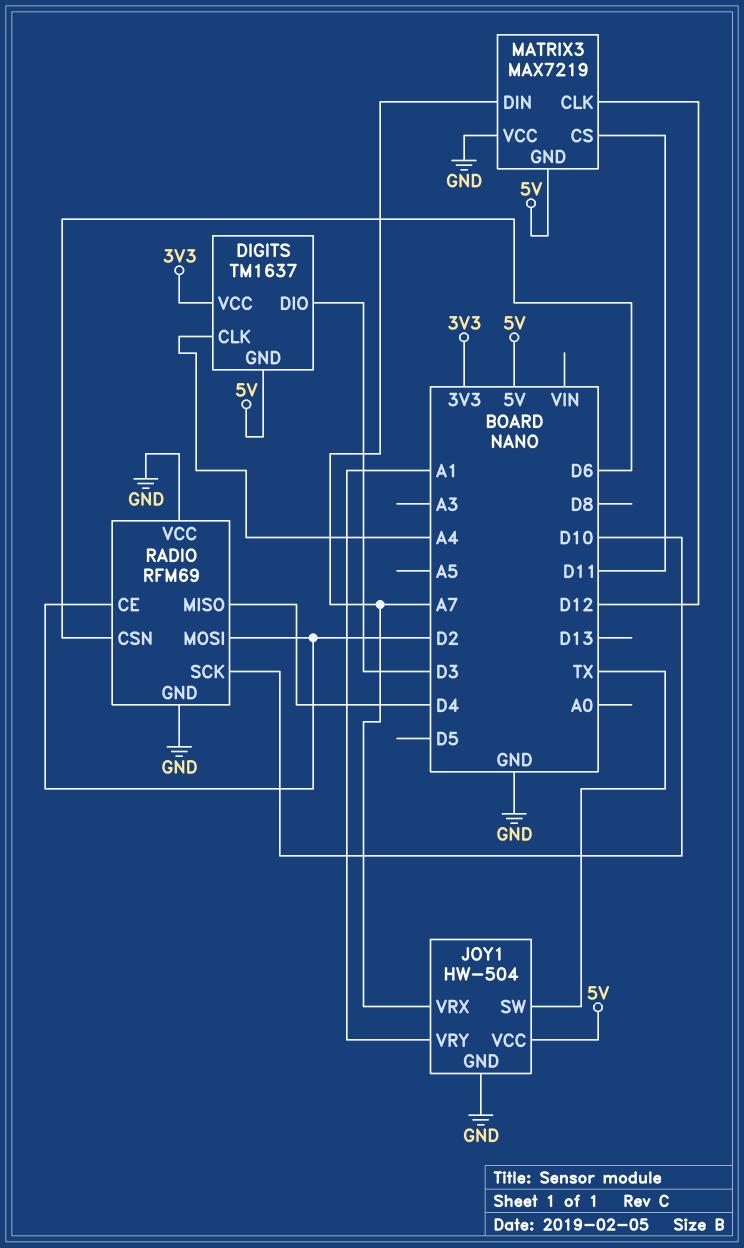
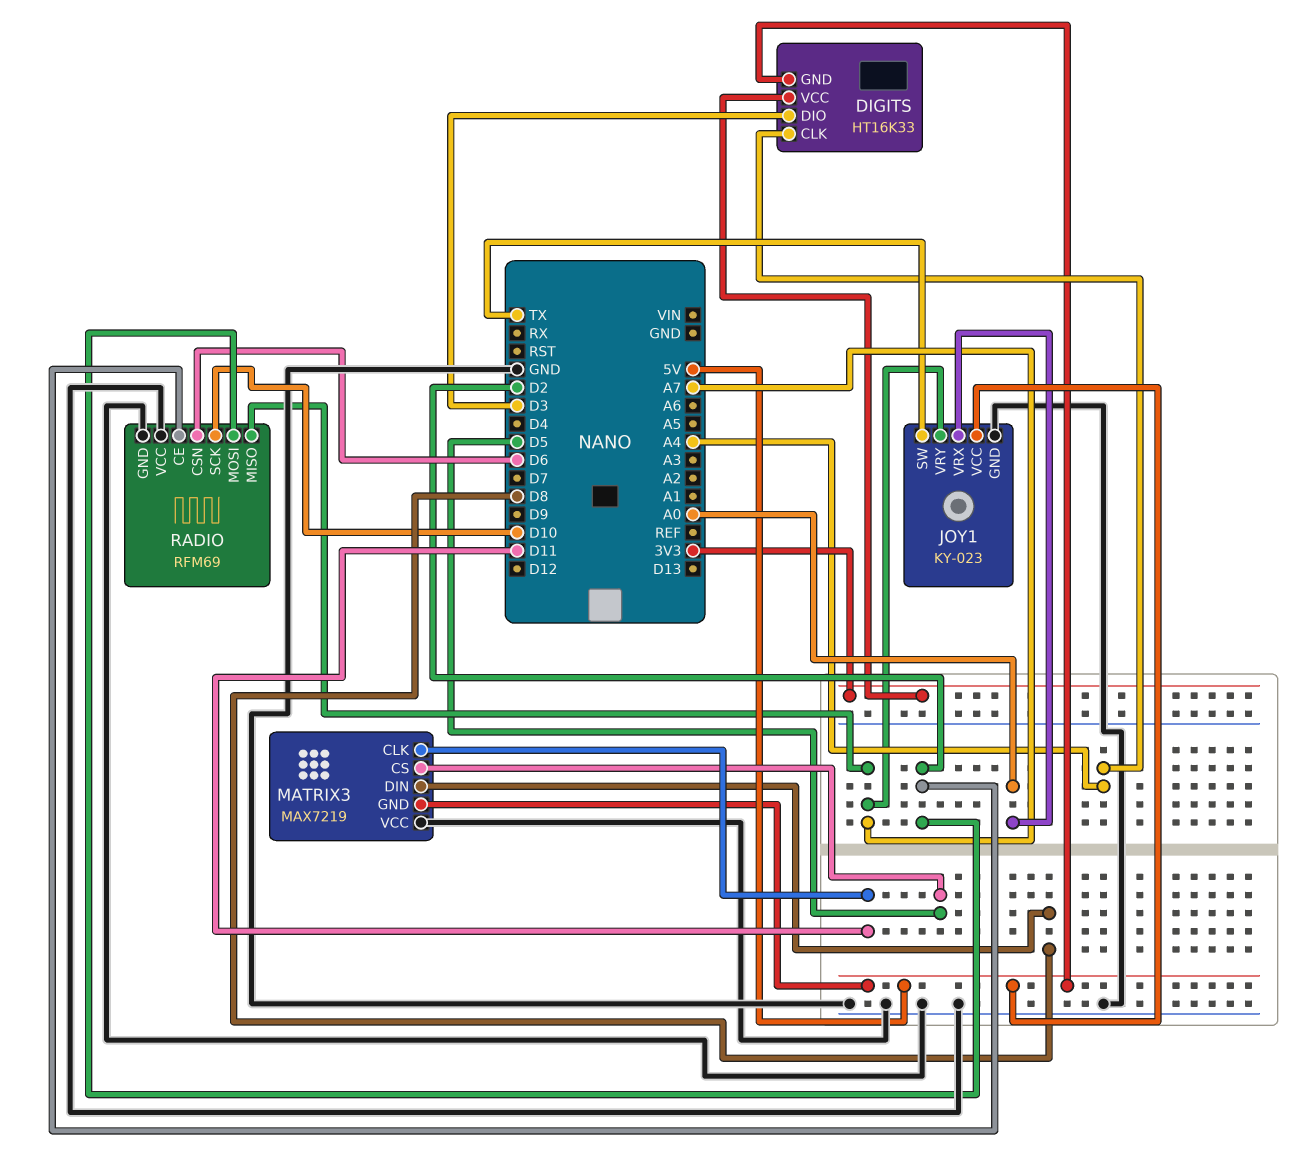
DIGITS: TM1637 -> HT16K33
JOY1: HW-504 -> KY-023
JOY1 pin VRX: A7 -> A0
JOY1 pin VRY: A1 -> A7
MATRIX3 pin CLK: D12 -> D11
MATRIX3 pin CS: D11 -> D5
MATRIX3 pin DIN: A7 -> D8
RADIO pin MISO: D4 -> A7

